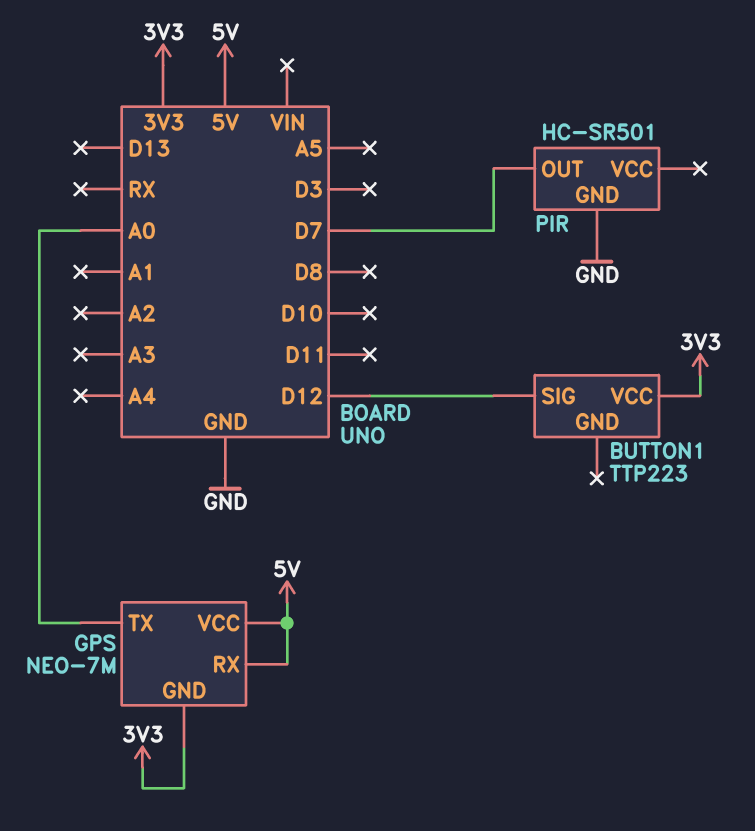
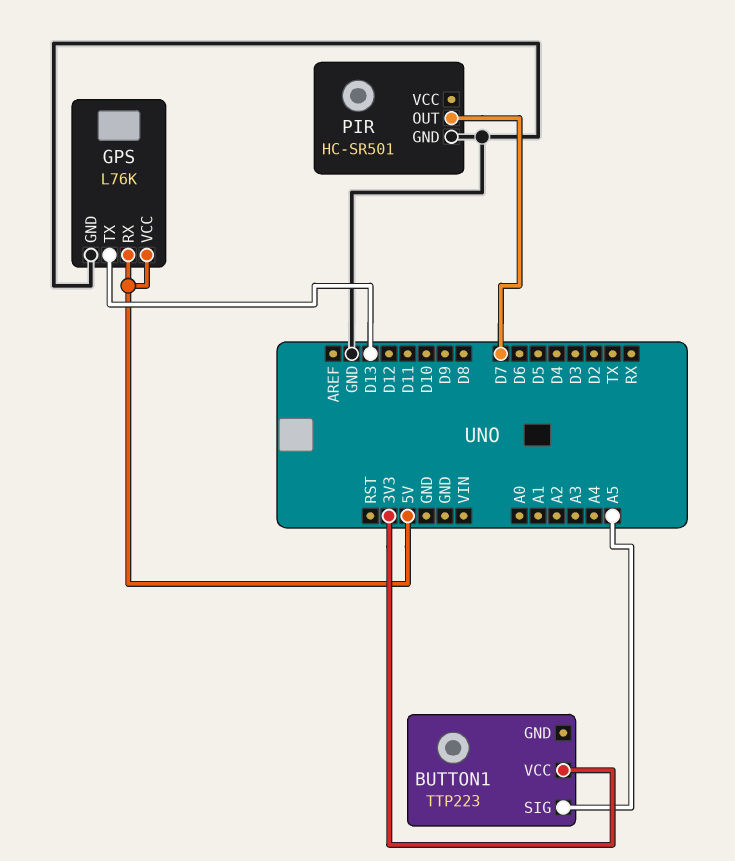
BUTTON1 pin SIG: D12 -> A5
GPS: NEO-7M -> L76K
GPS pin GND: 3V3 -> GND
GPS pin TX: A0 -> D13

